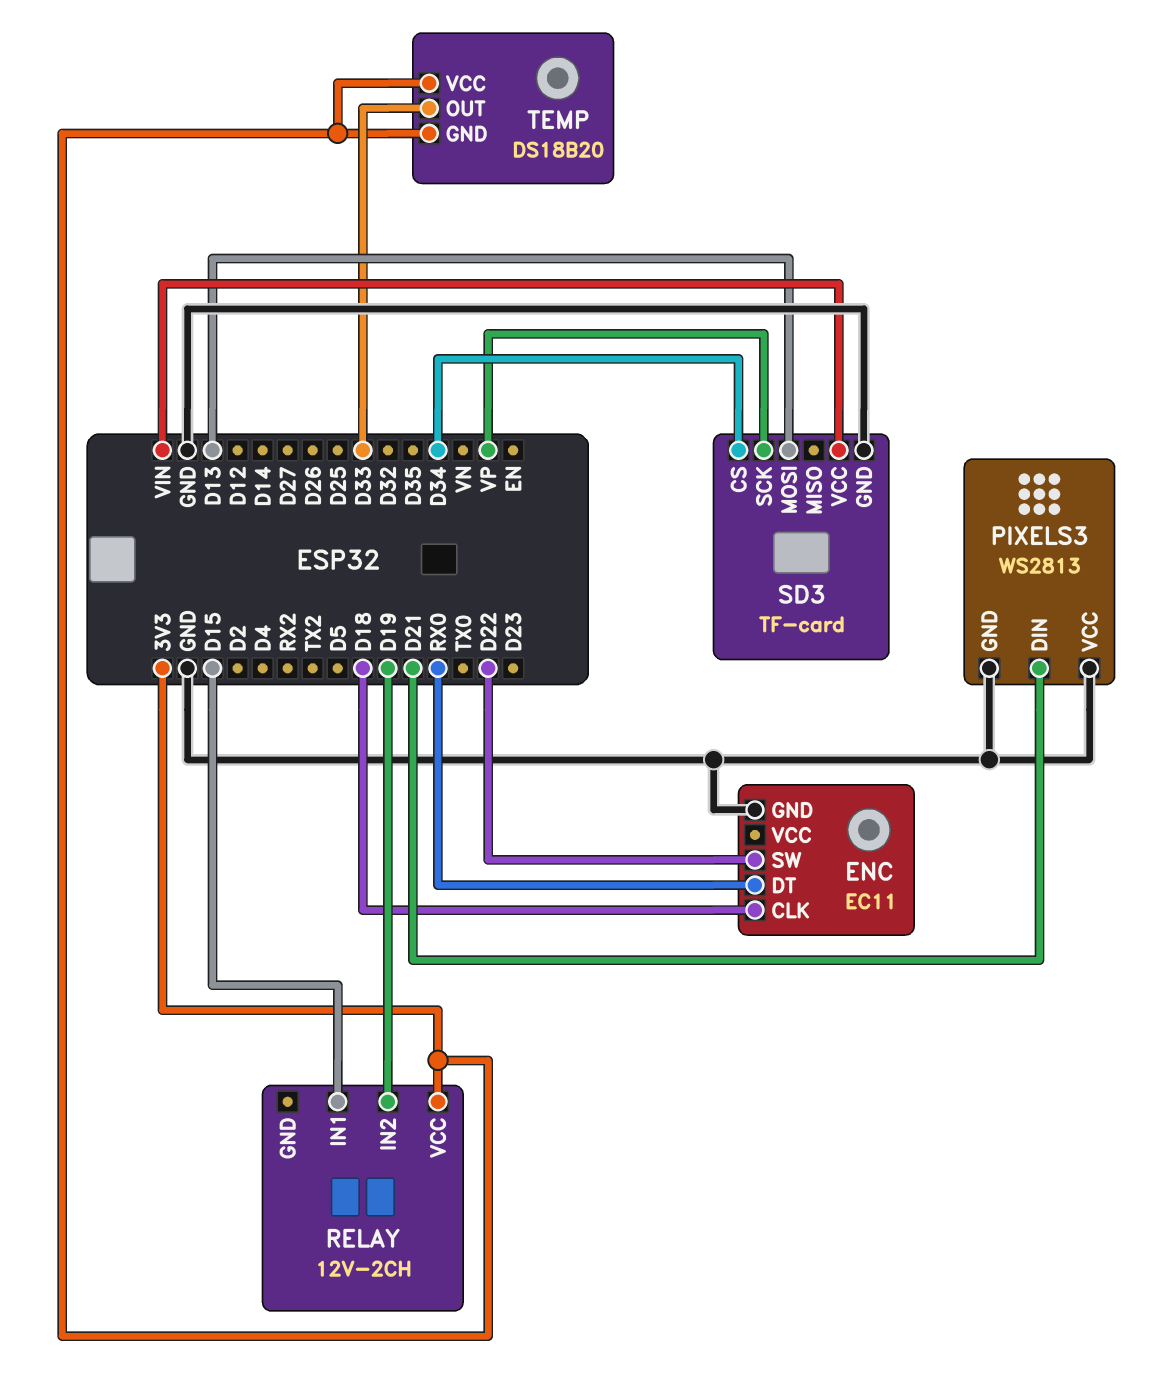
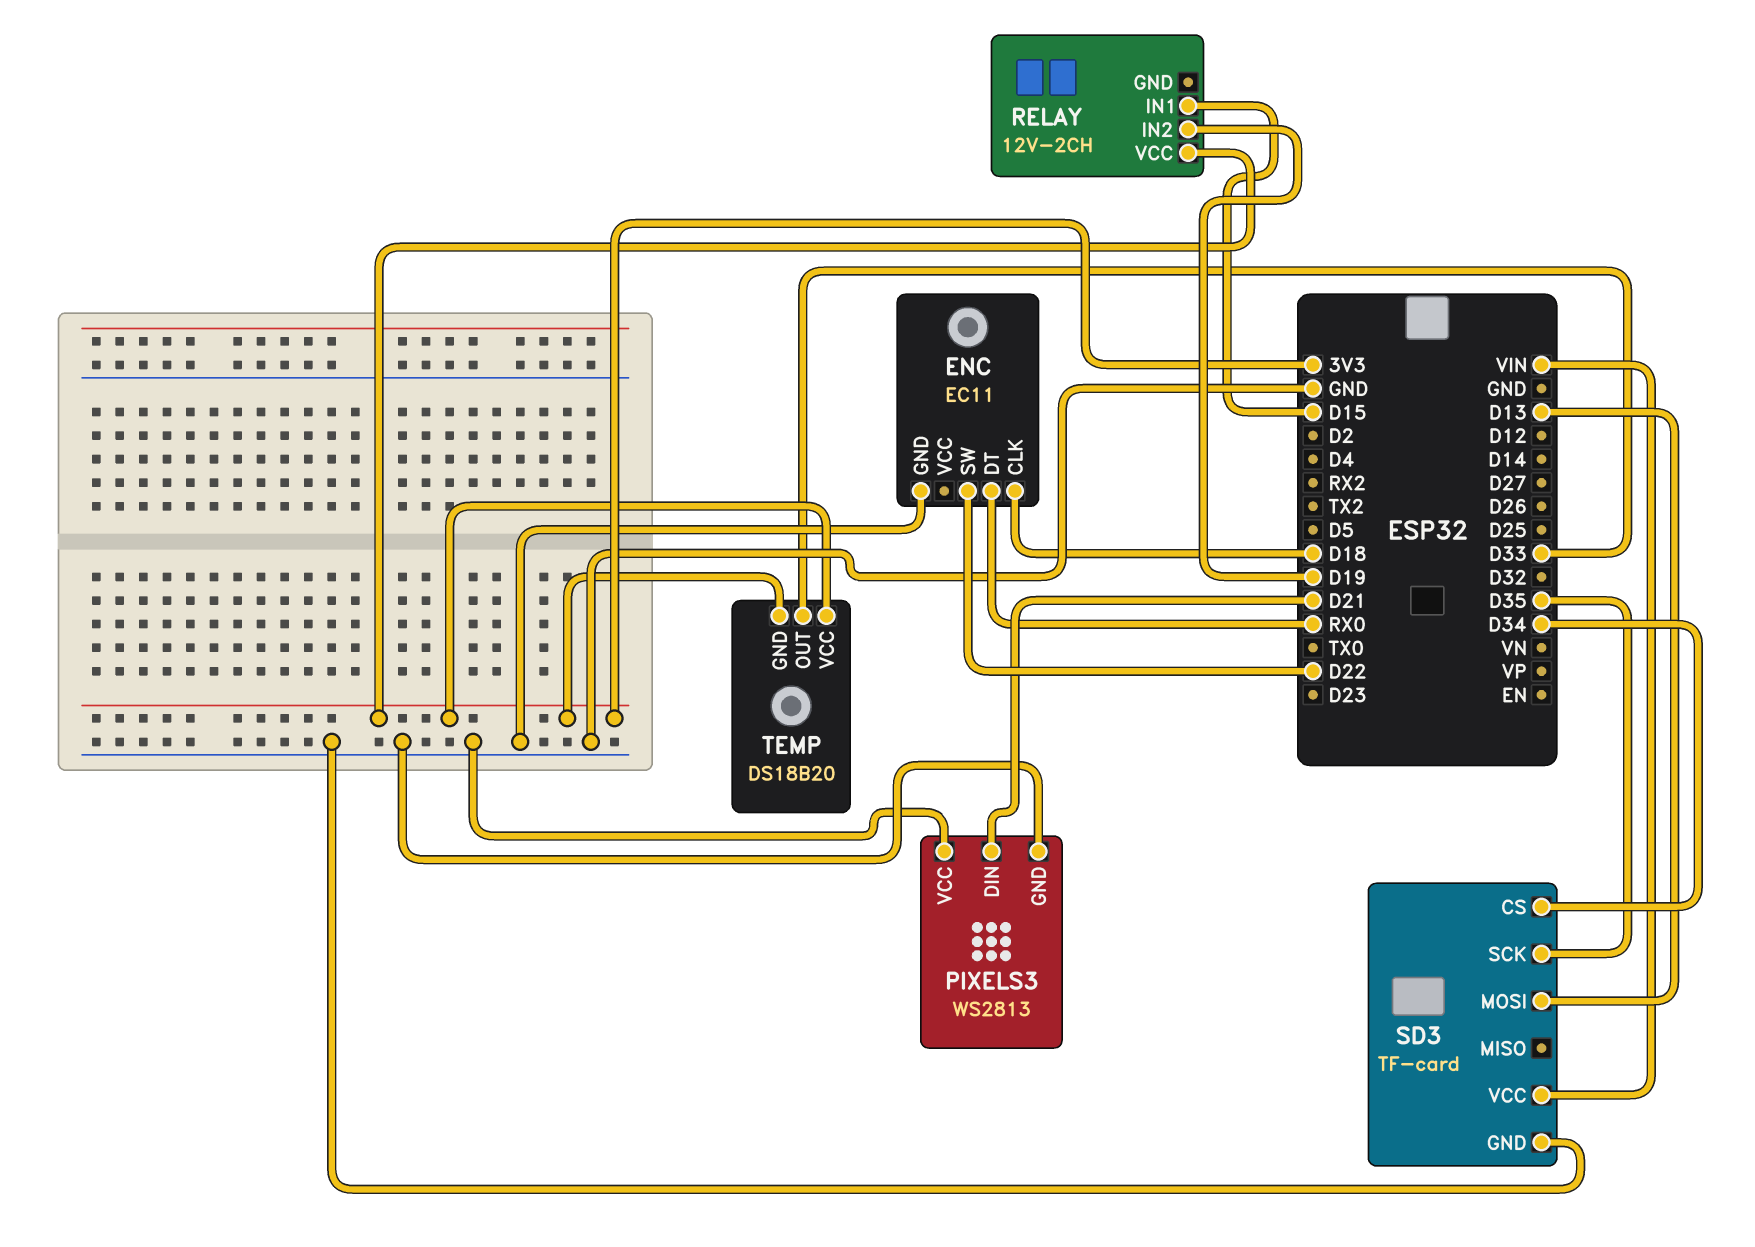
SD3 pin SCK: VP -> D35

